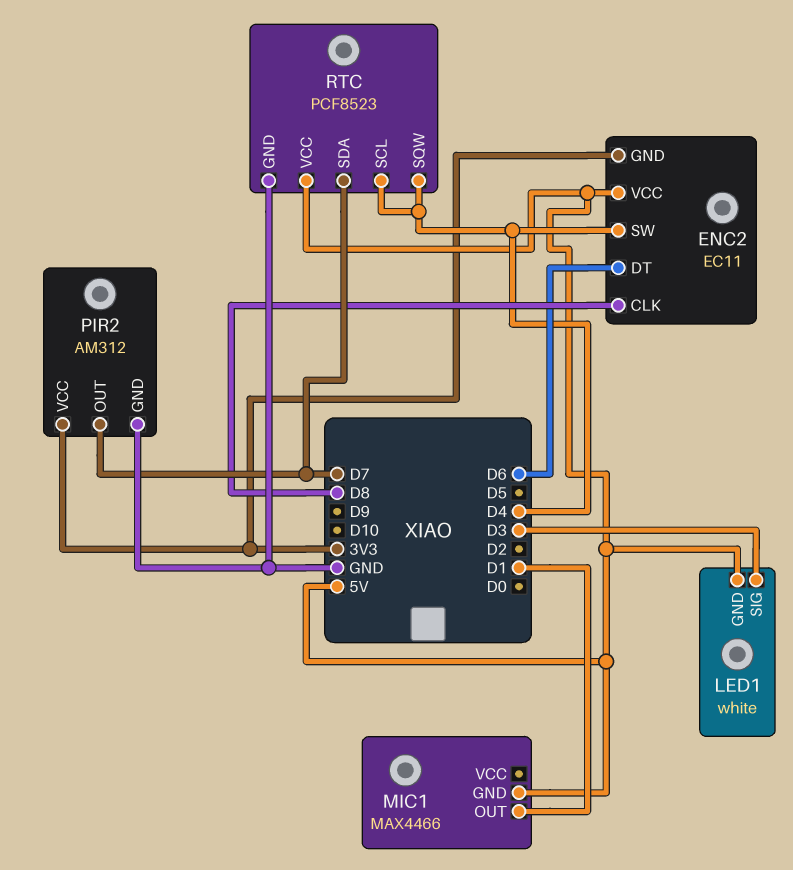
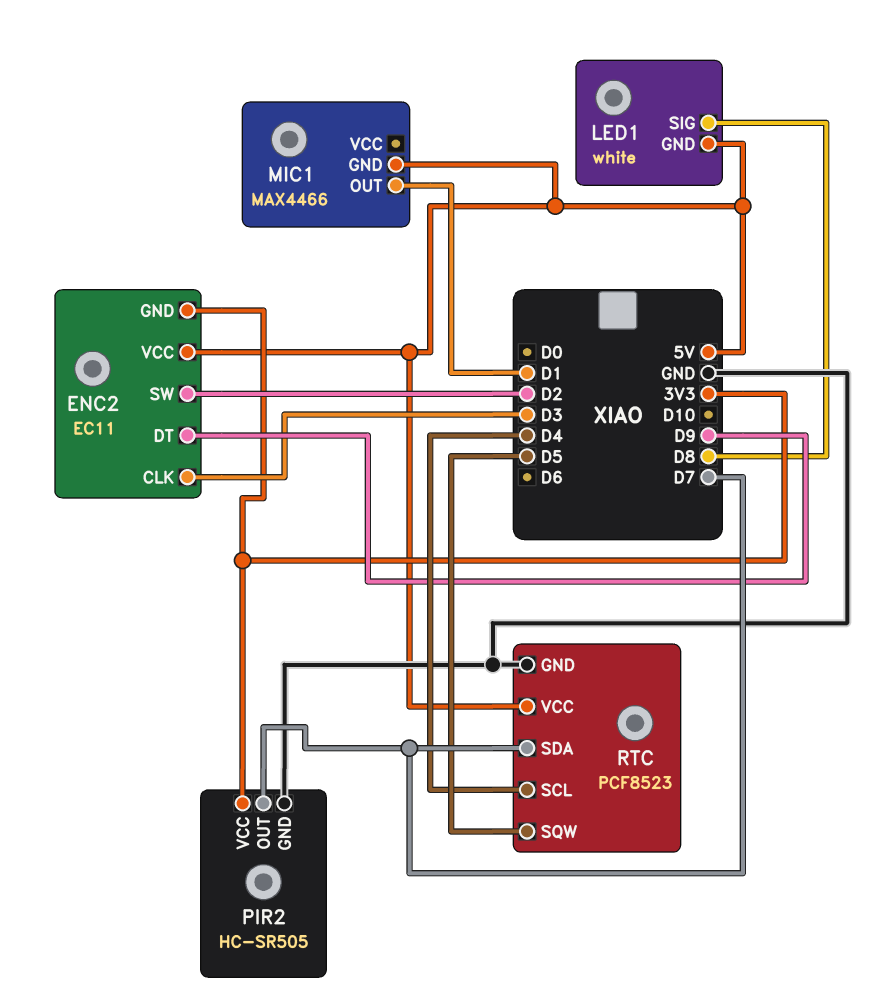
ENC2 pin CLK: D8 -> D3
ENC2 pin DT: D6 -> D9
ENC2 pin SW: D4 -> D2
LED1 pin SIG: D3 -> D8
PIR2: AM312 -> HC-SR505
RTC pin SQW: D4 -> D5

